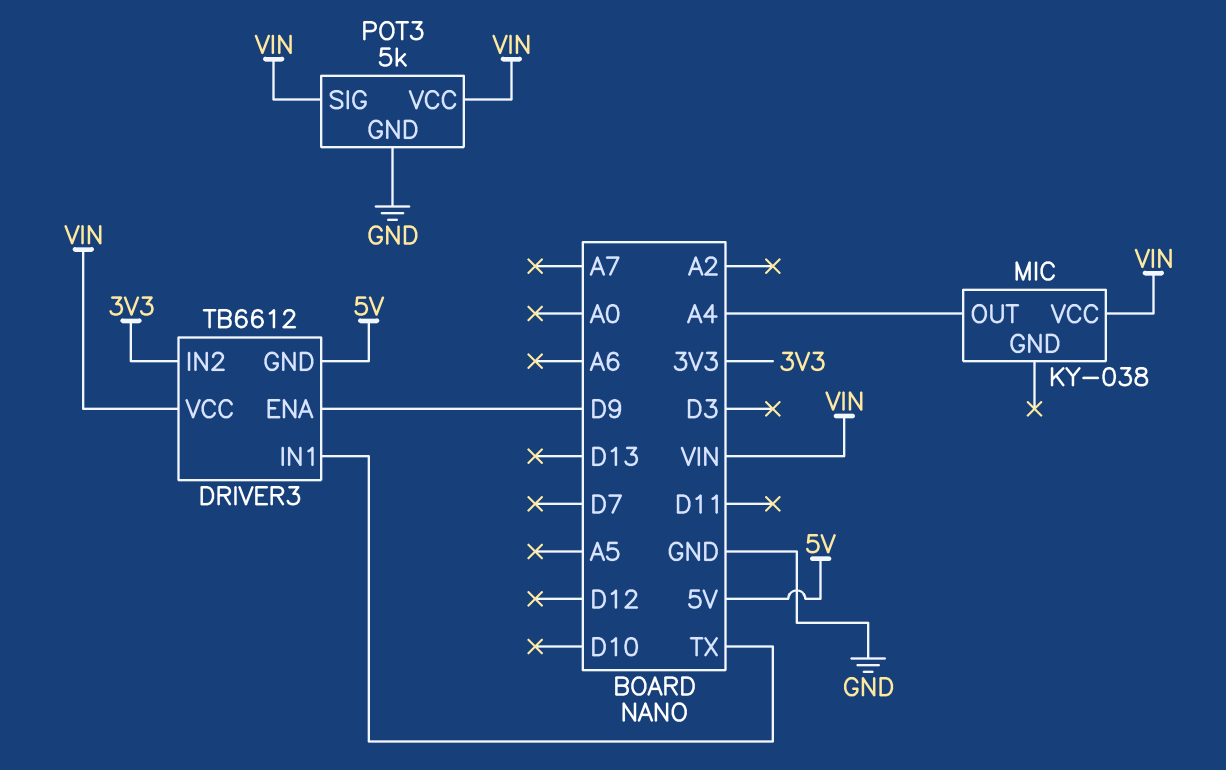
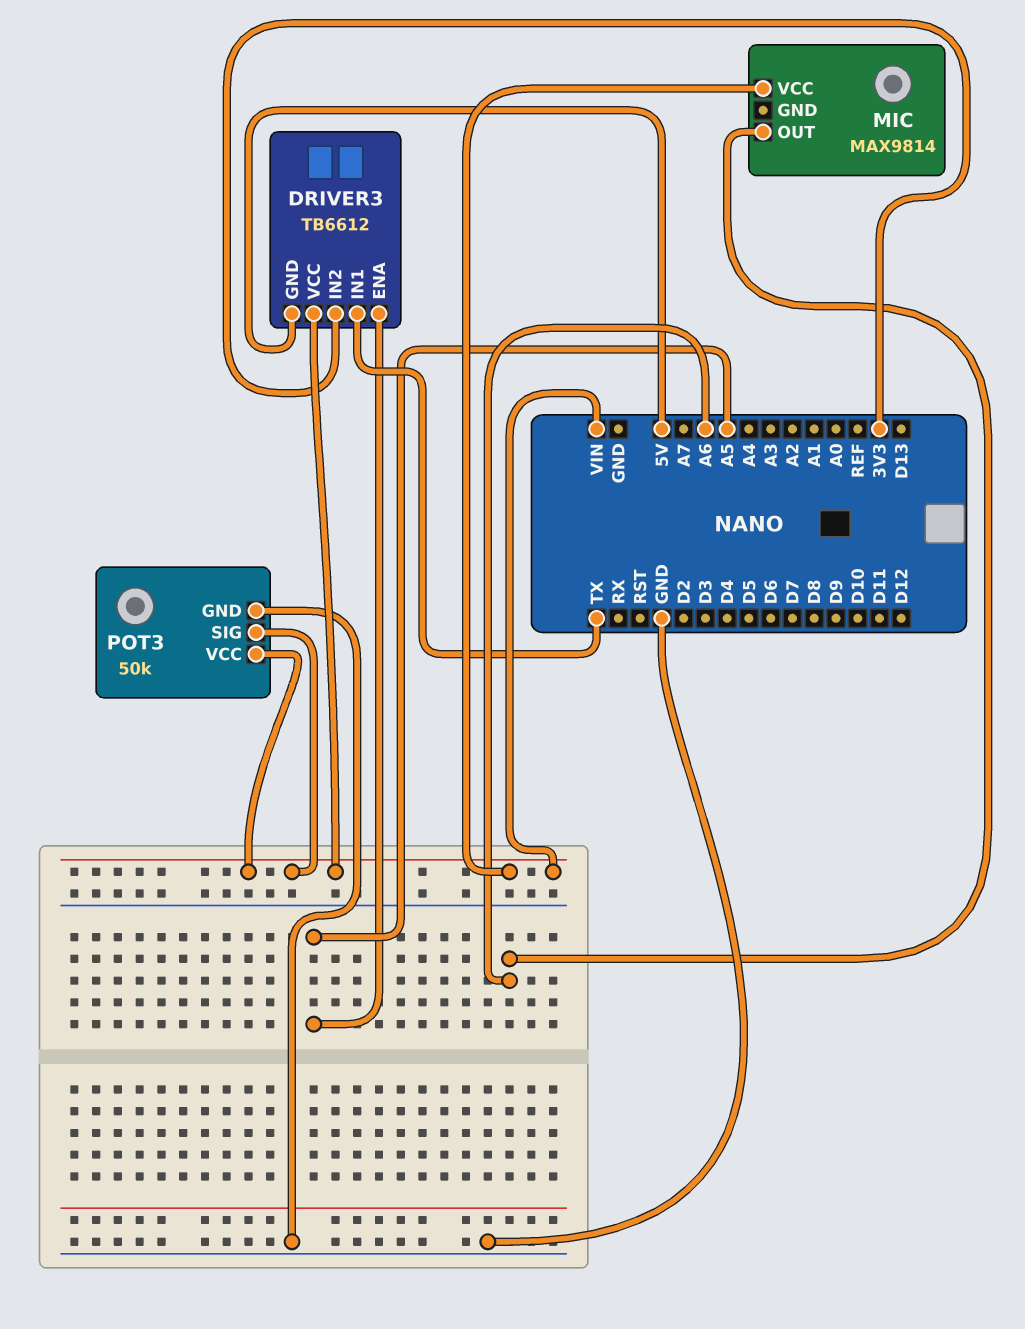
DRIVER3 pin ENA: D9 -> A5
MIC: KY-038 -> MAX9814
MIC pin OUT: A4 -> A6
POT3: 5k -> 50k

